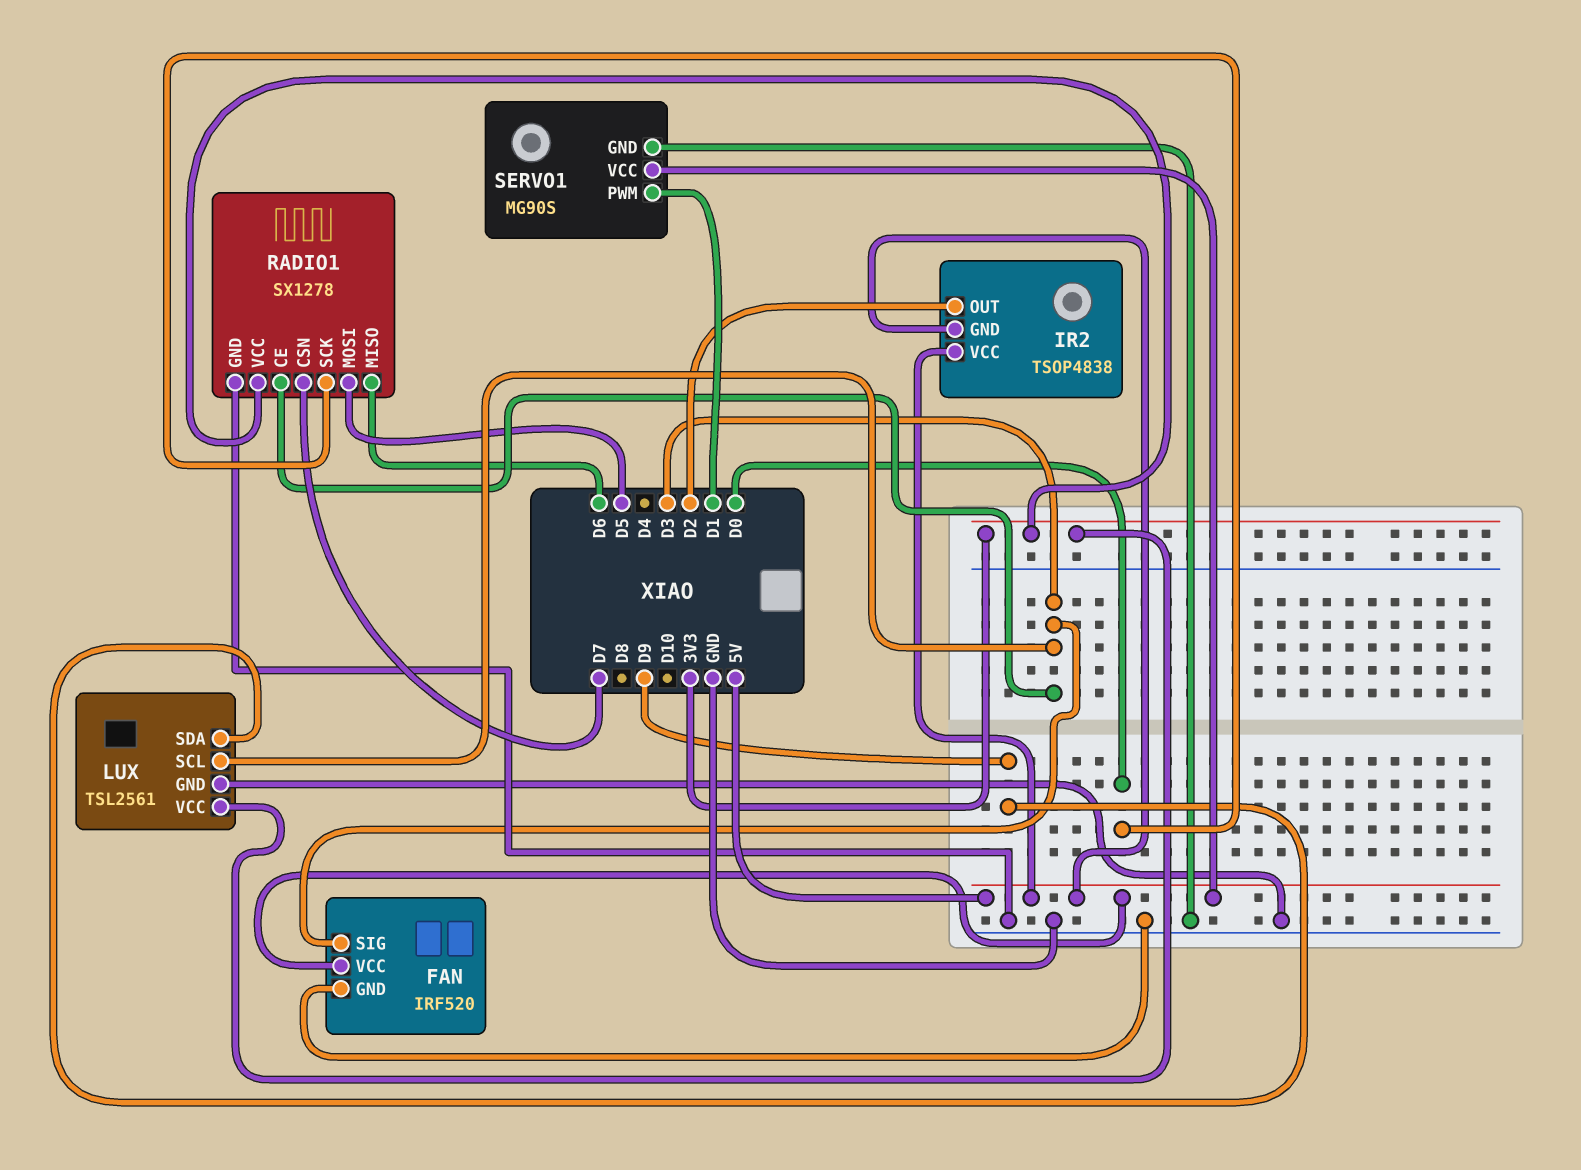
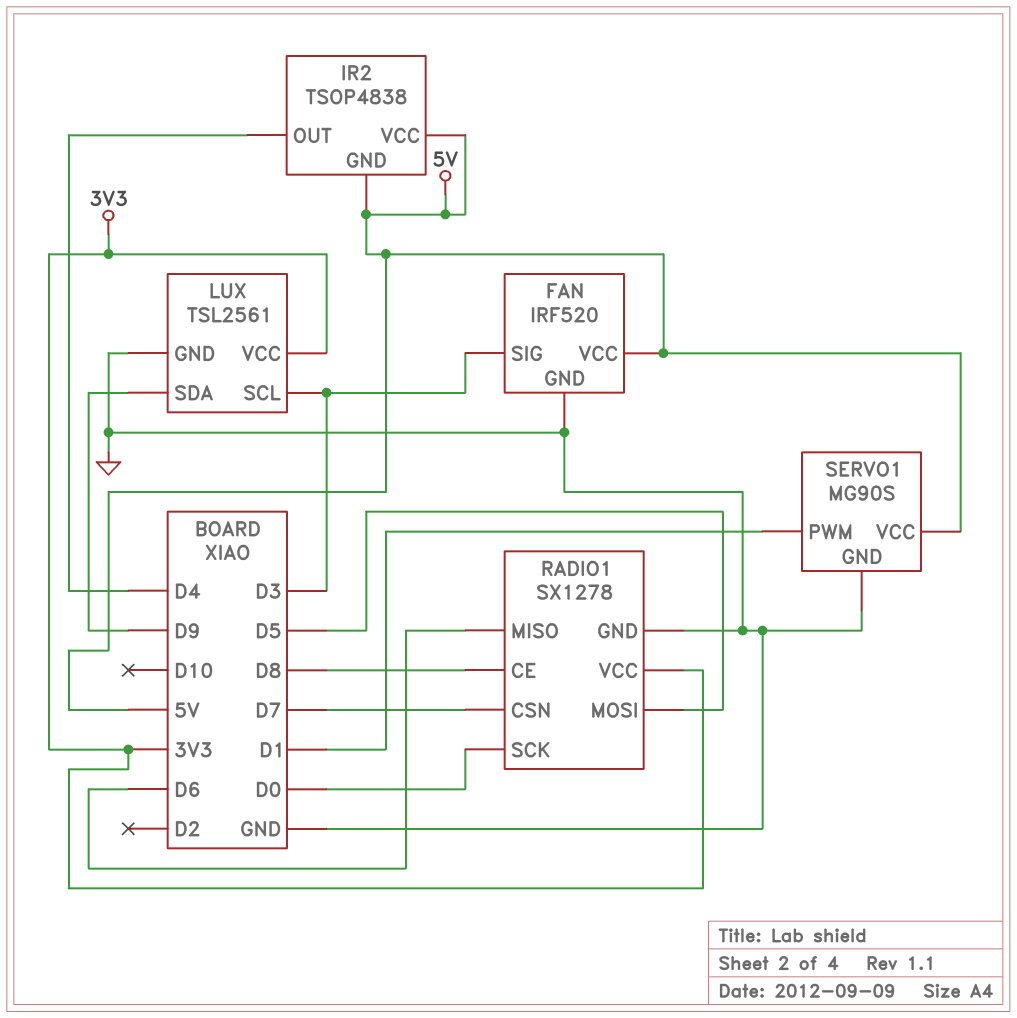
IR2 pin OUT: D2 -> D4
RADIO1 pin CE: D3 -> D8

